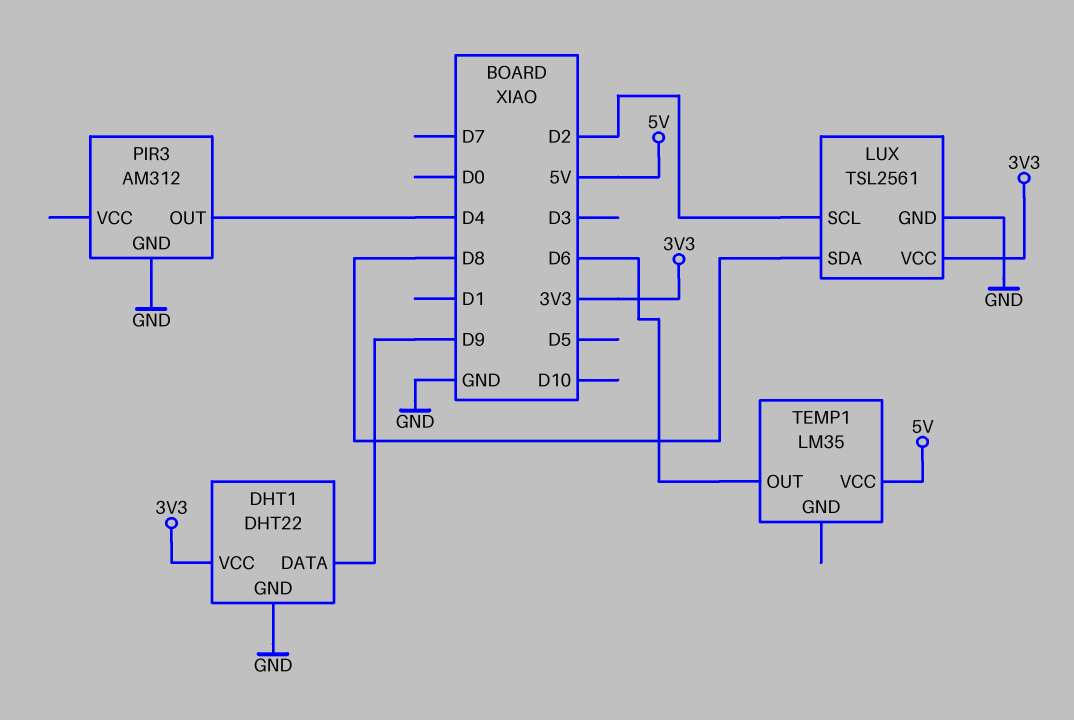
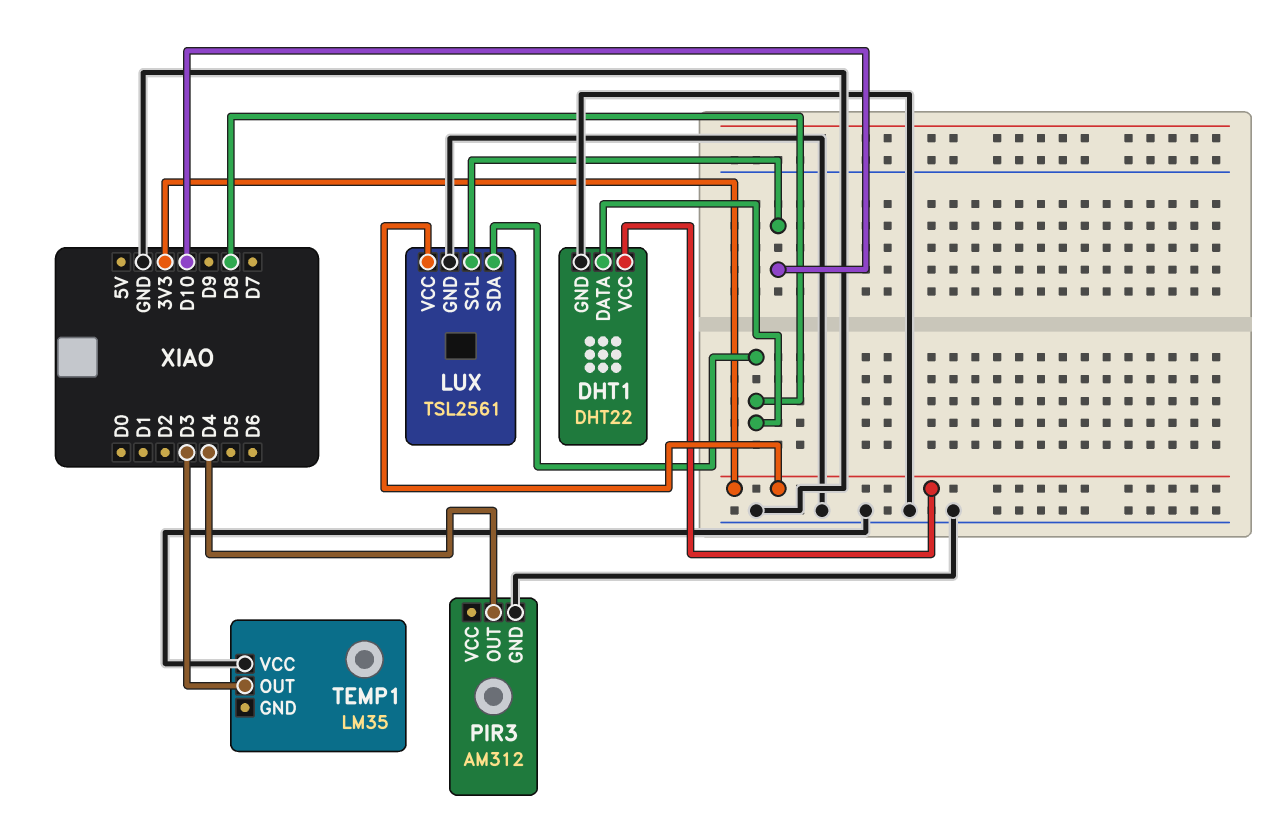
DHT1 pin DATA: D9 -> D8
LUX pin SCL: D2 -> D10
TEMP1 pin OUT: D6 -> D3
TEMP1 pin VCC: 5V -> GND

